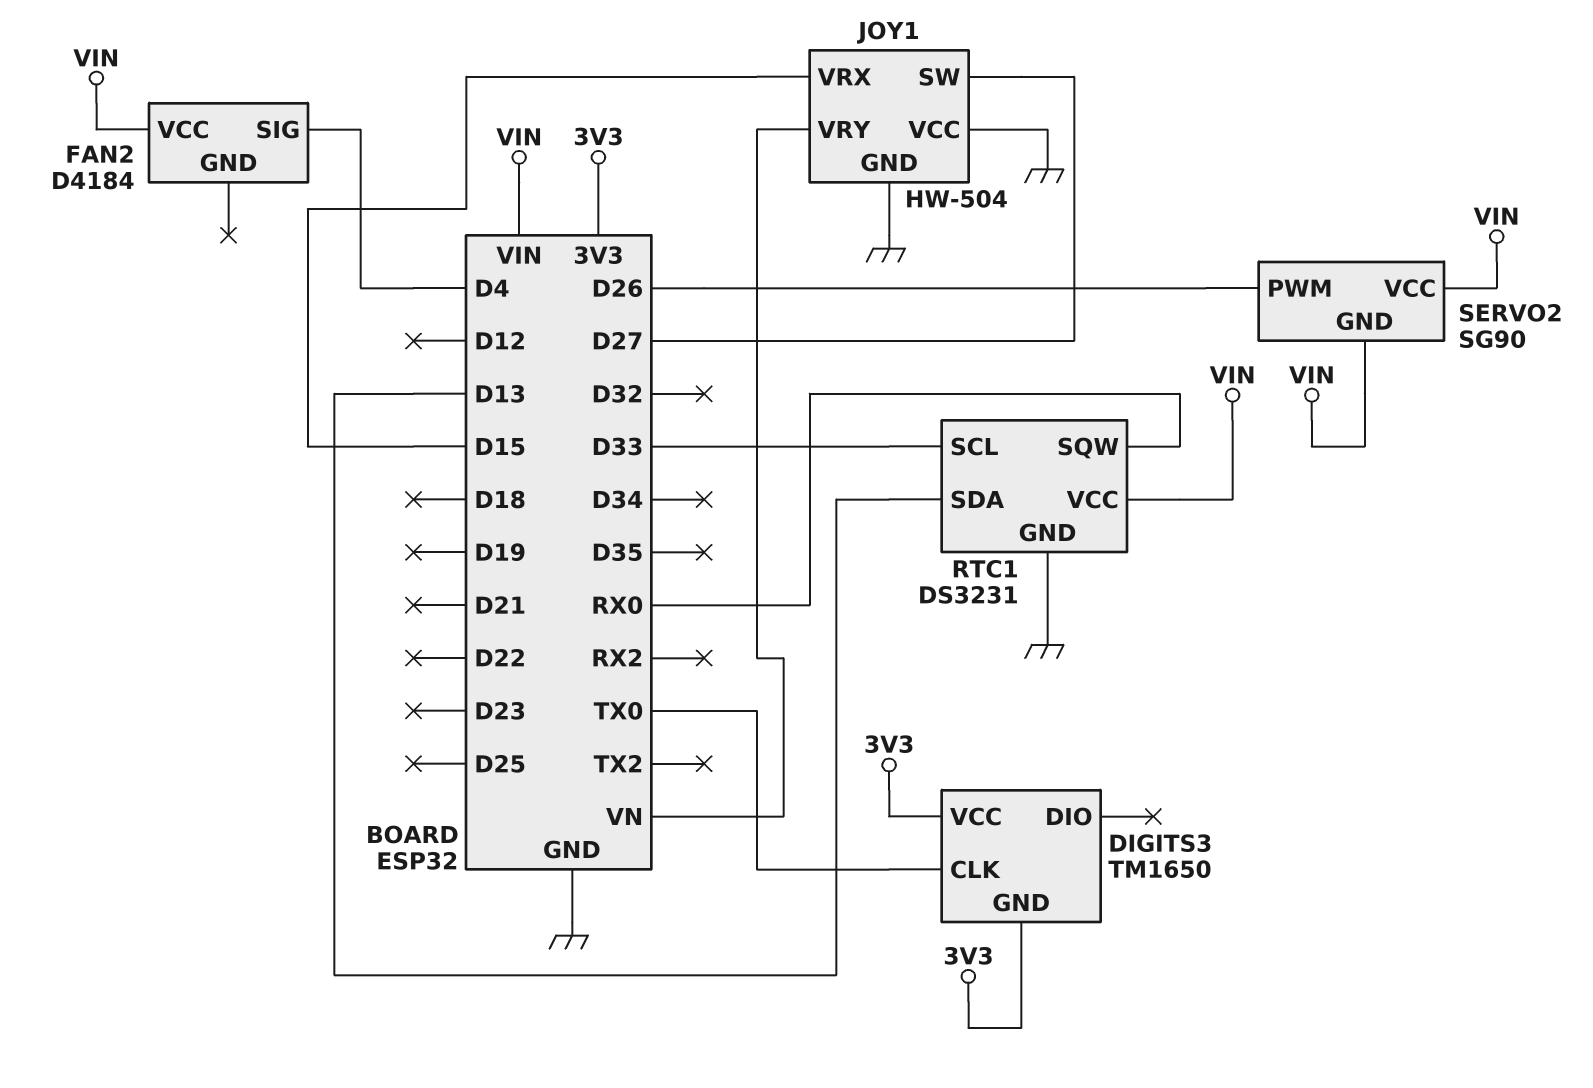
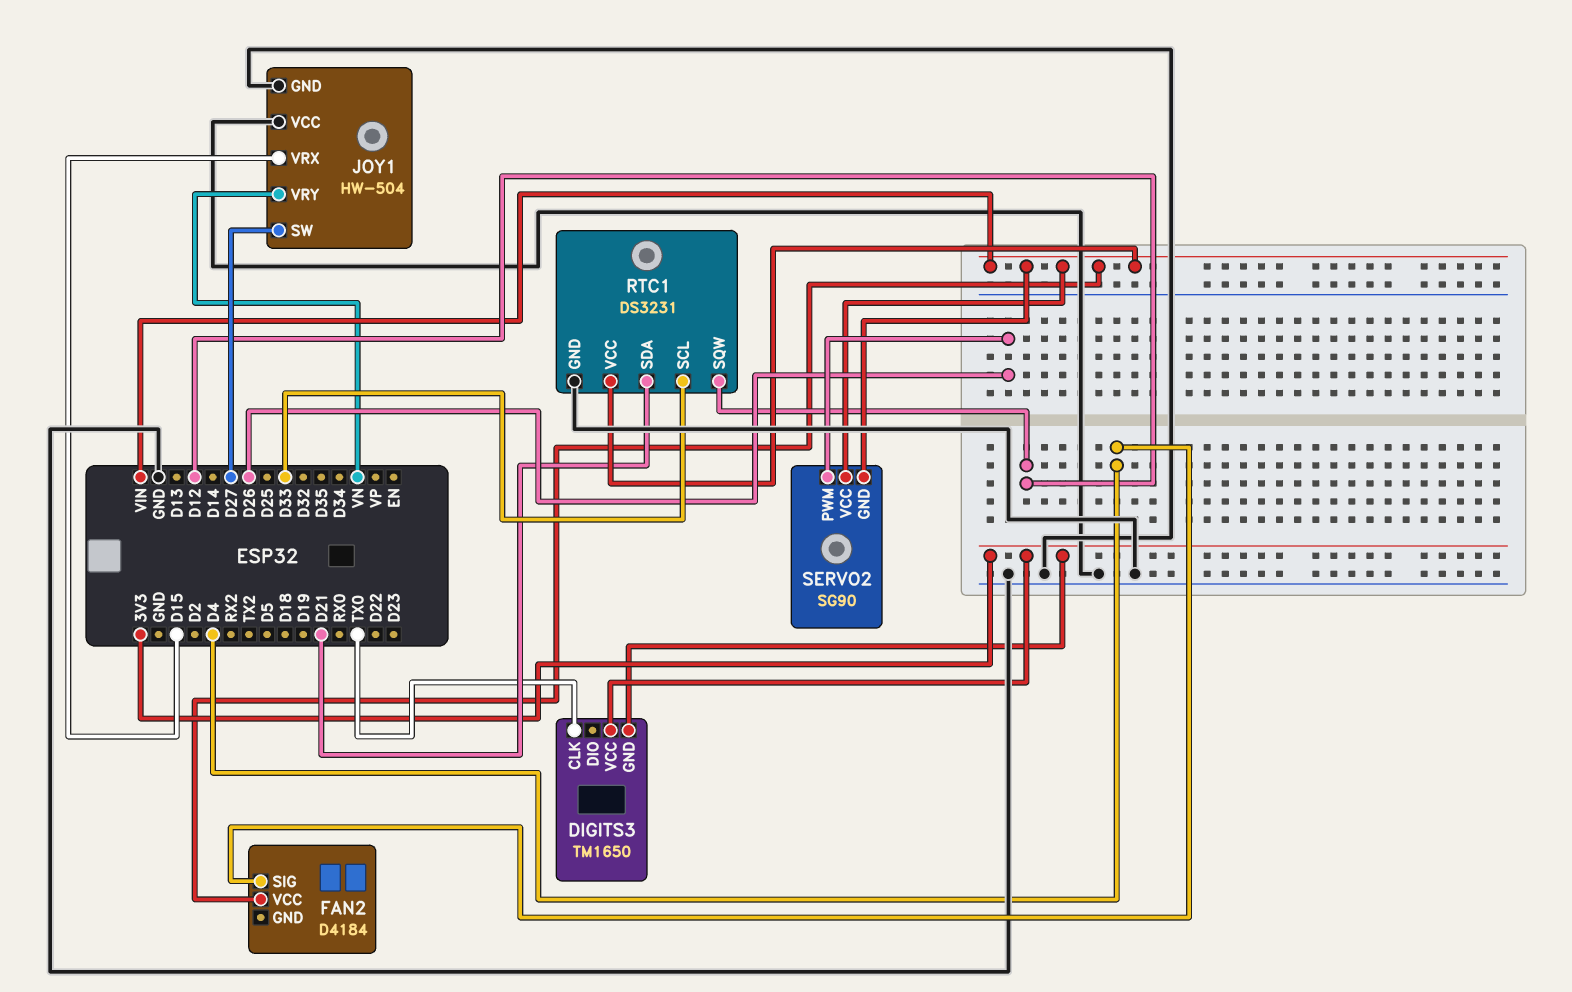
RTC1 pin SDA: D13 -> D21
RTC1 pin SQW: RX0 -> D12

